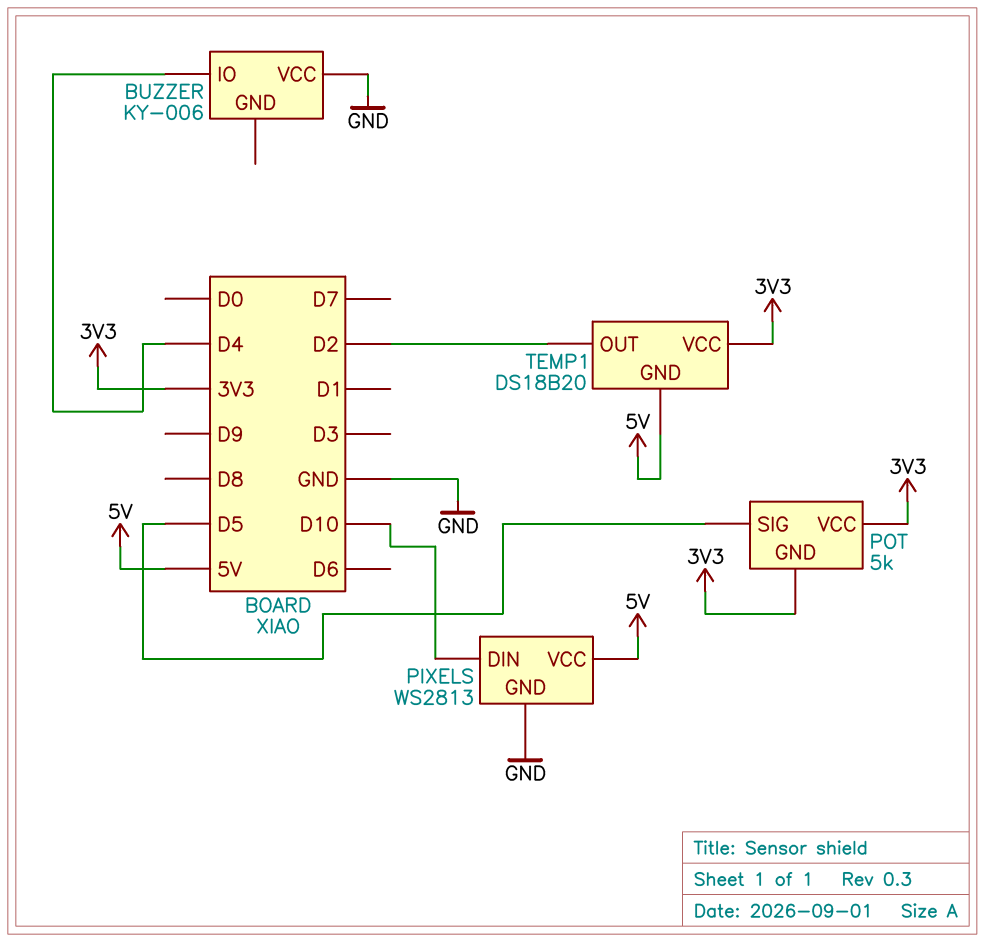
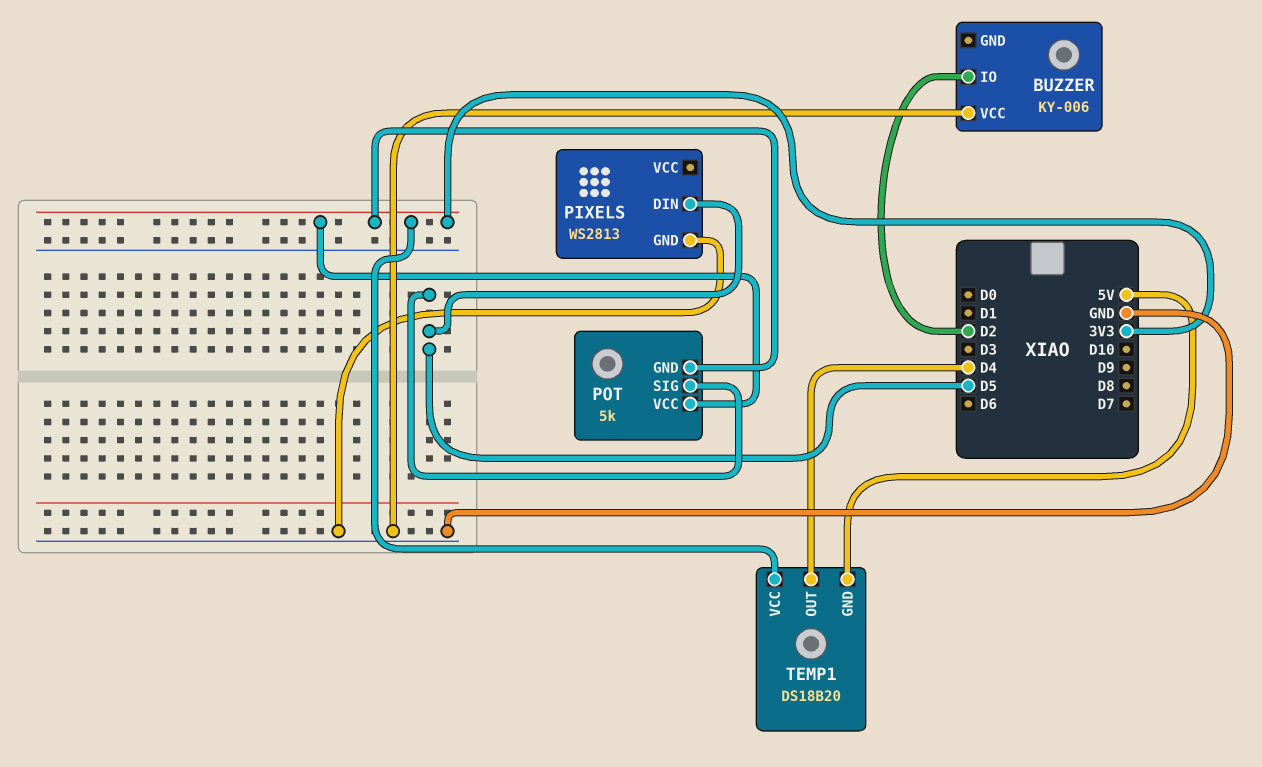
BUZZER pin IO: D4 -> D2
PIXELS pin DIN: D10 -> D5
PIXELS pin VCC: 5V -> none
TEMP1 pin OUT: D2 -> D4

